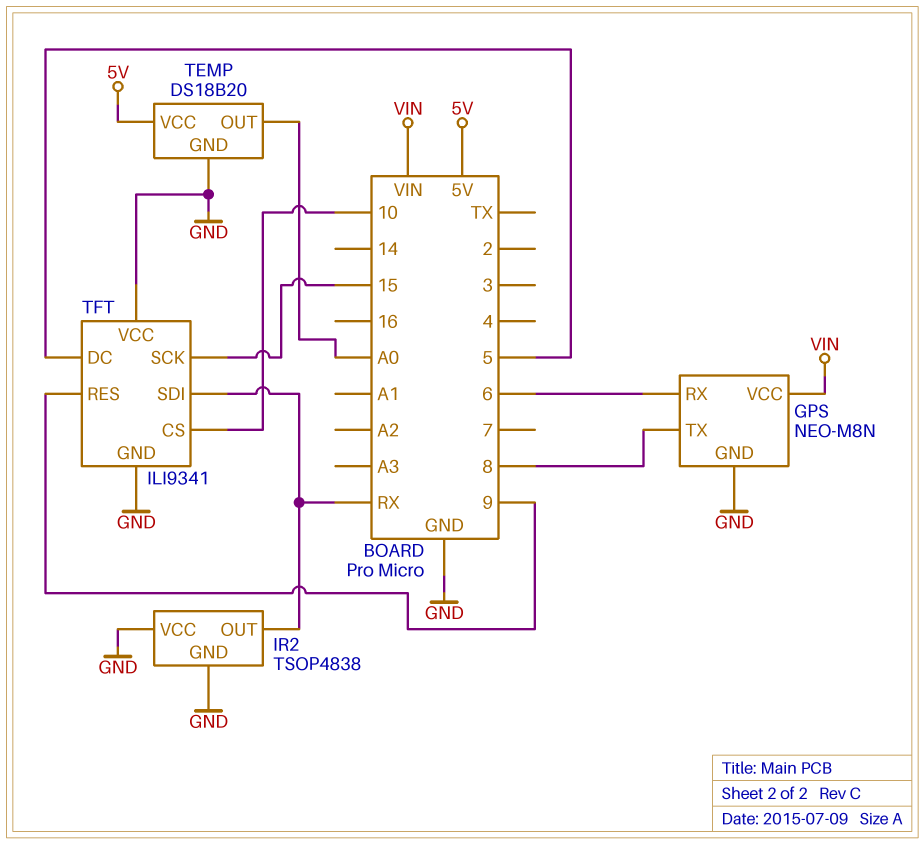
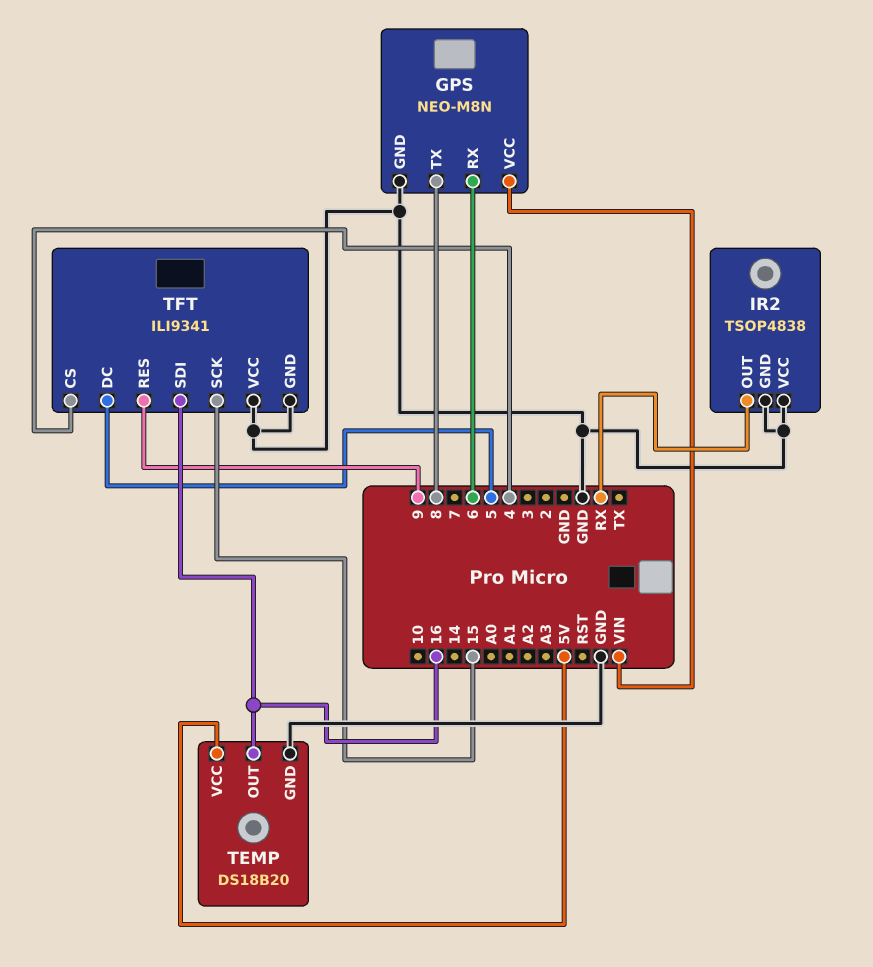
TEMP pin OUT: A0 -> 16
TFT pin CS: 10 -> 4
TFT pin SDI: RX -> 16

